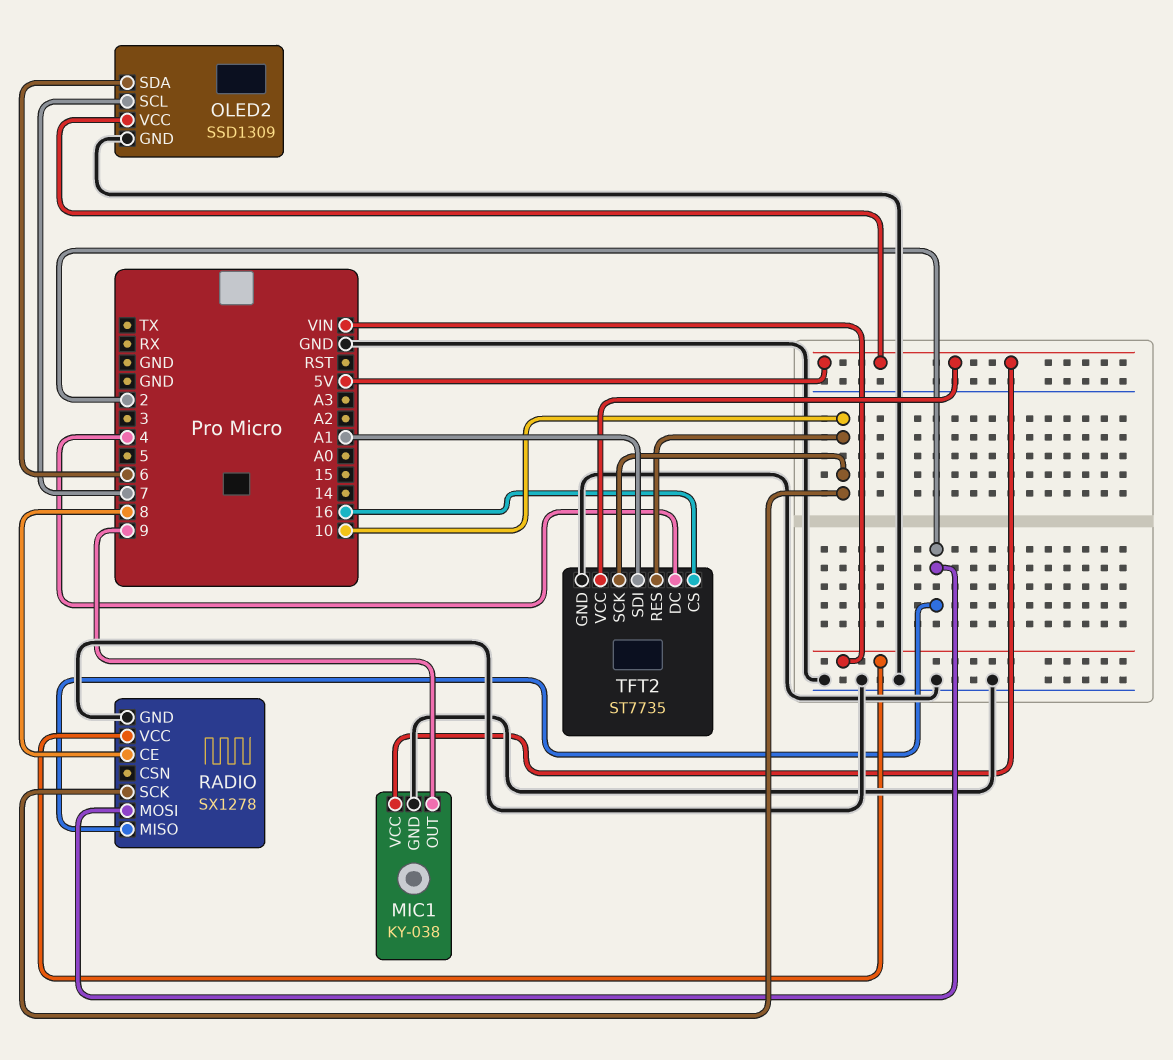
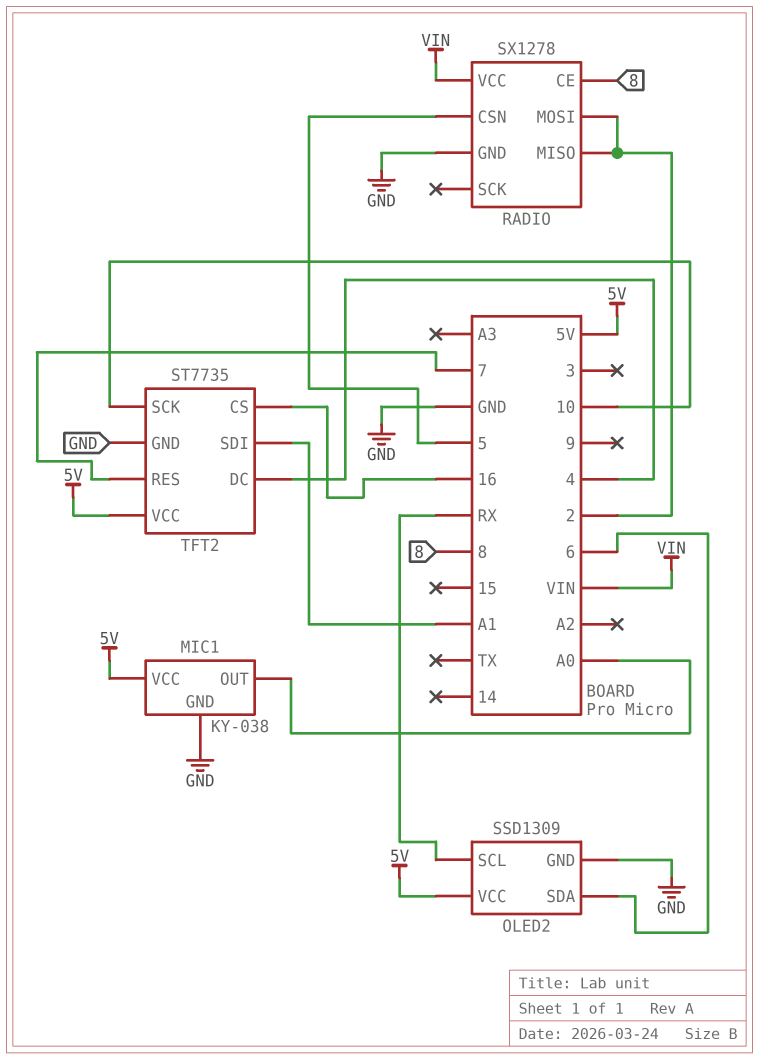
MIC1 pin OUT: 9 -> A0
OLED2 pin SCL: 7 -> RX
RADIO pin CSN: none -> 5
RADIO pin SCK: 10 -> none
TFT2 pin RES: 10 -> 7

